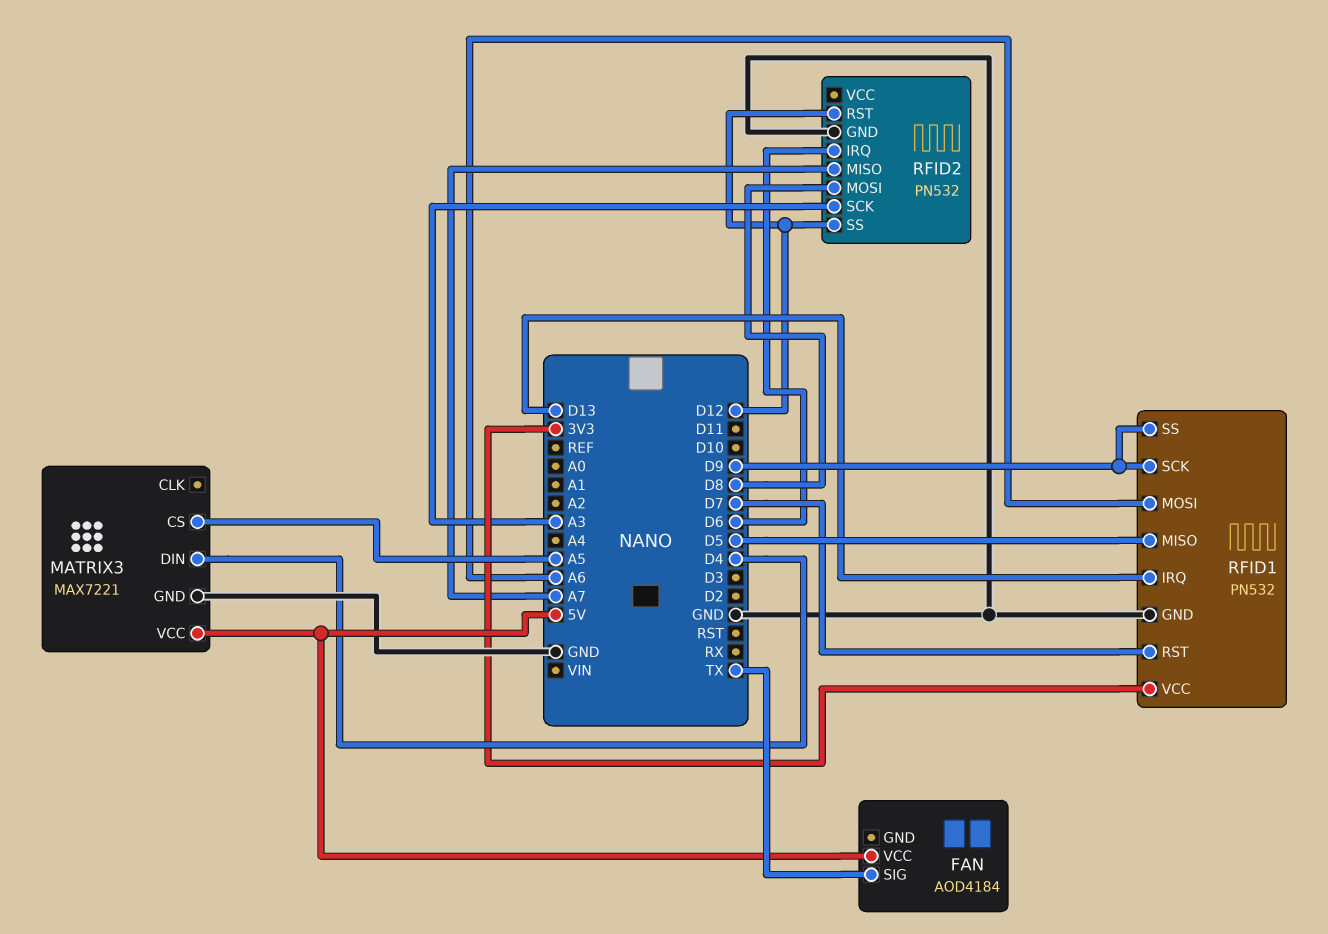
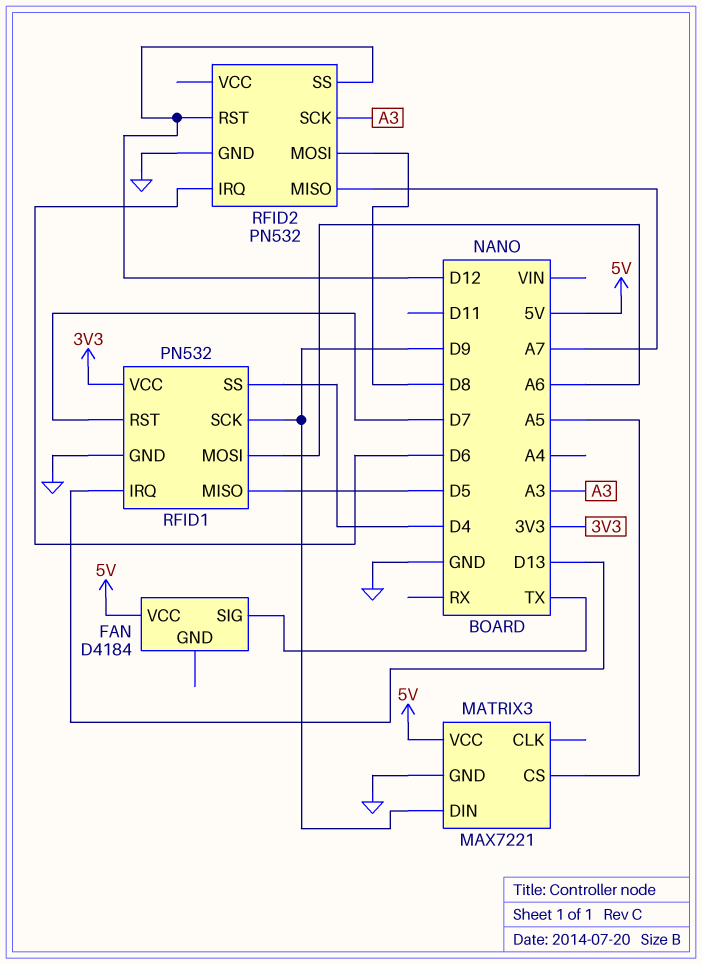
FAN: AOD4184 -> D4184
MATRIX3 pin DIN: D4 -> D9
RFID1 pin SS: D9 -> D4

